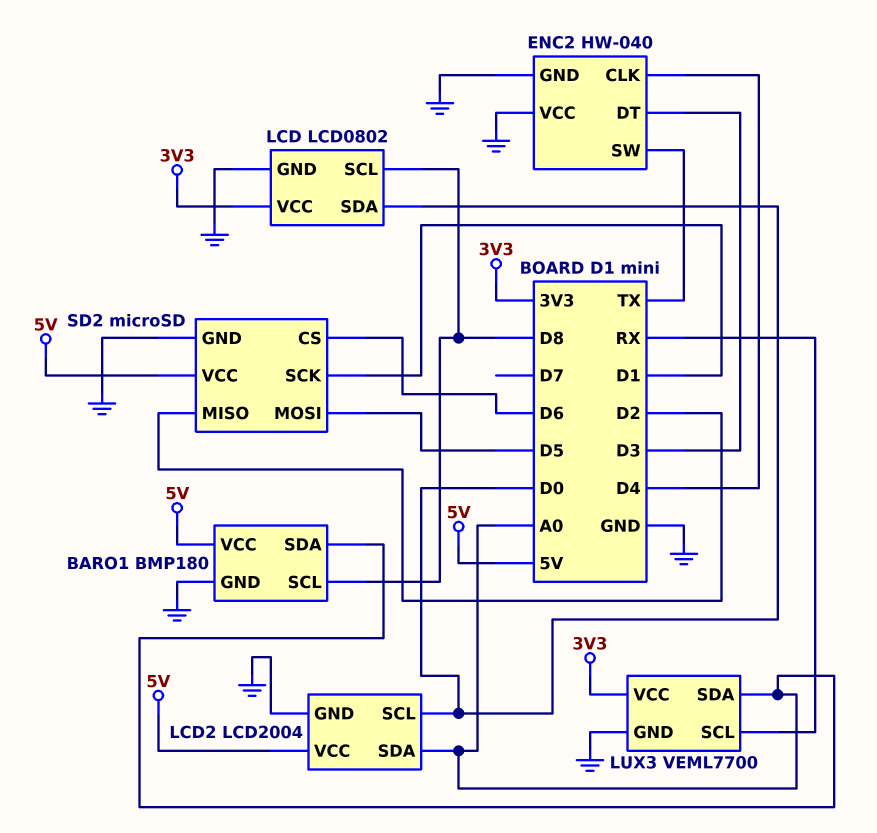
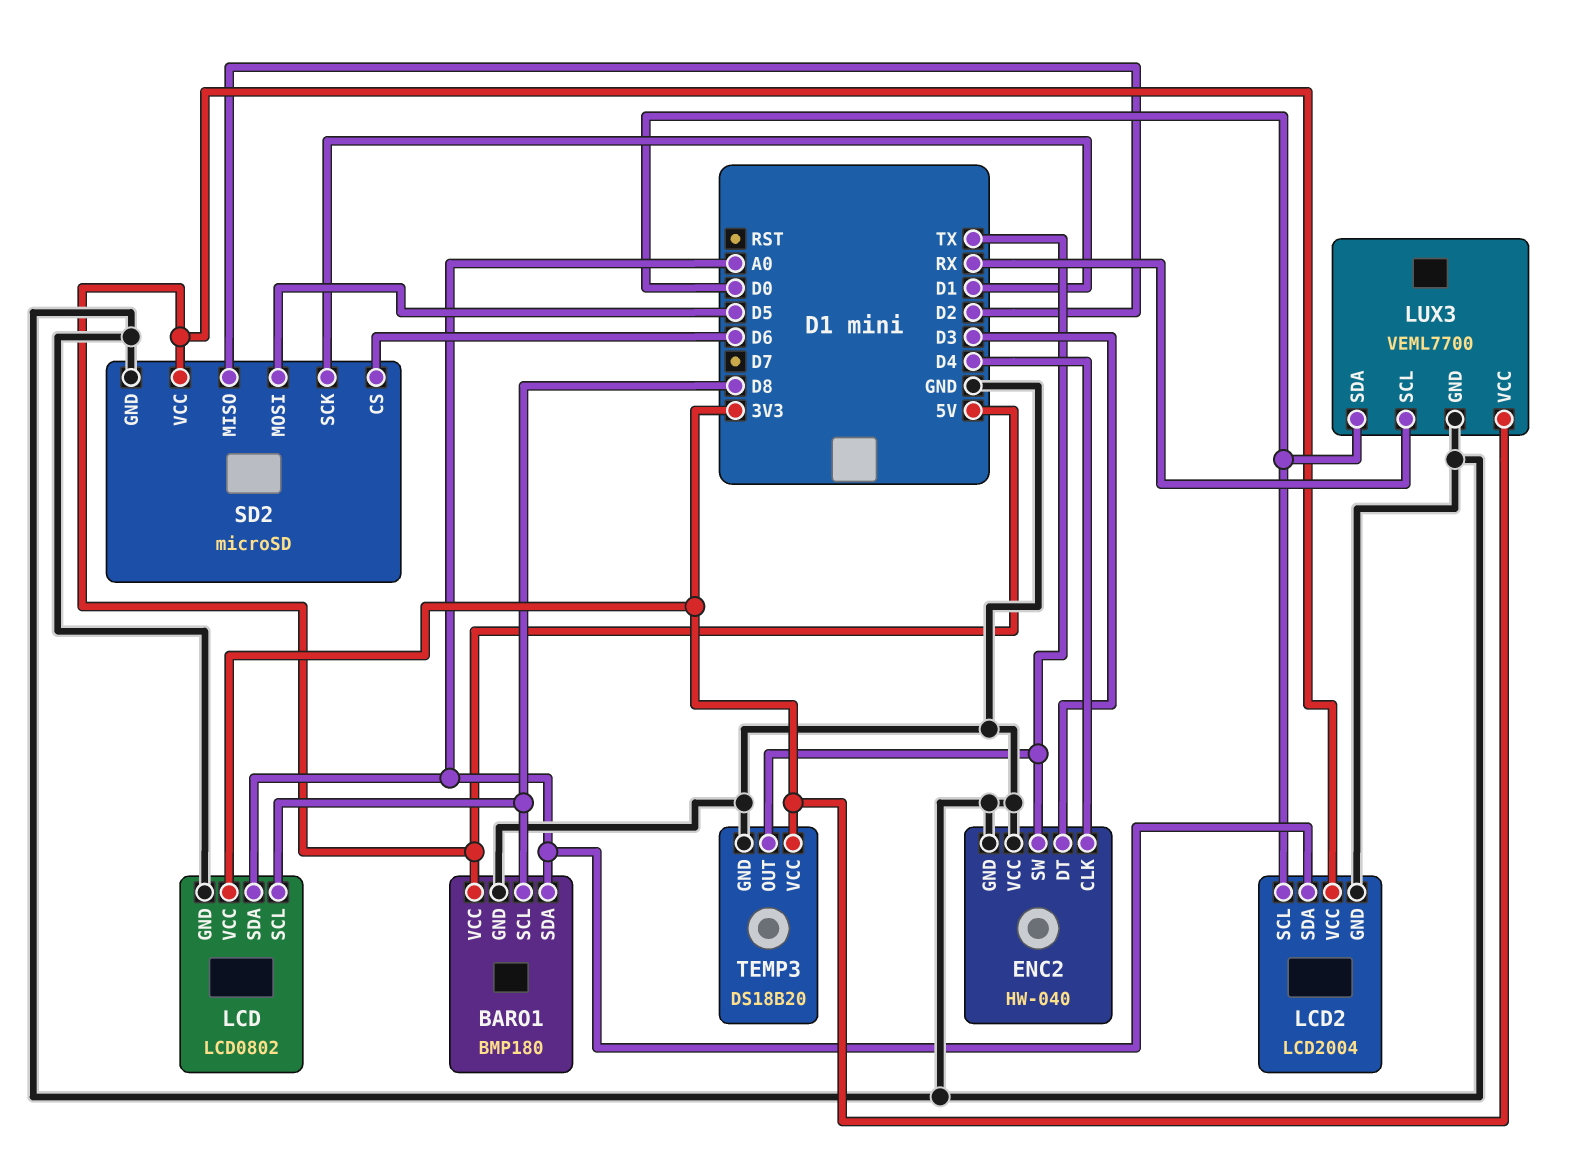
LCD pin SDA: D0 -> A0
LUX3 pin SDA: A0 -> D0
TEMP3: none -> DS18B20
TEMP3 pin GND: none -> GND
TEMP3 pin OUT: none -> TX
TEMP3 pin VCC: none -> 3V3

